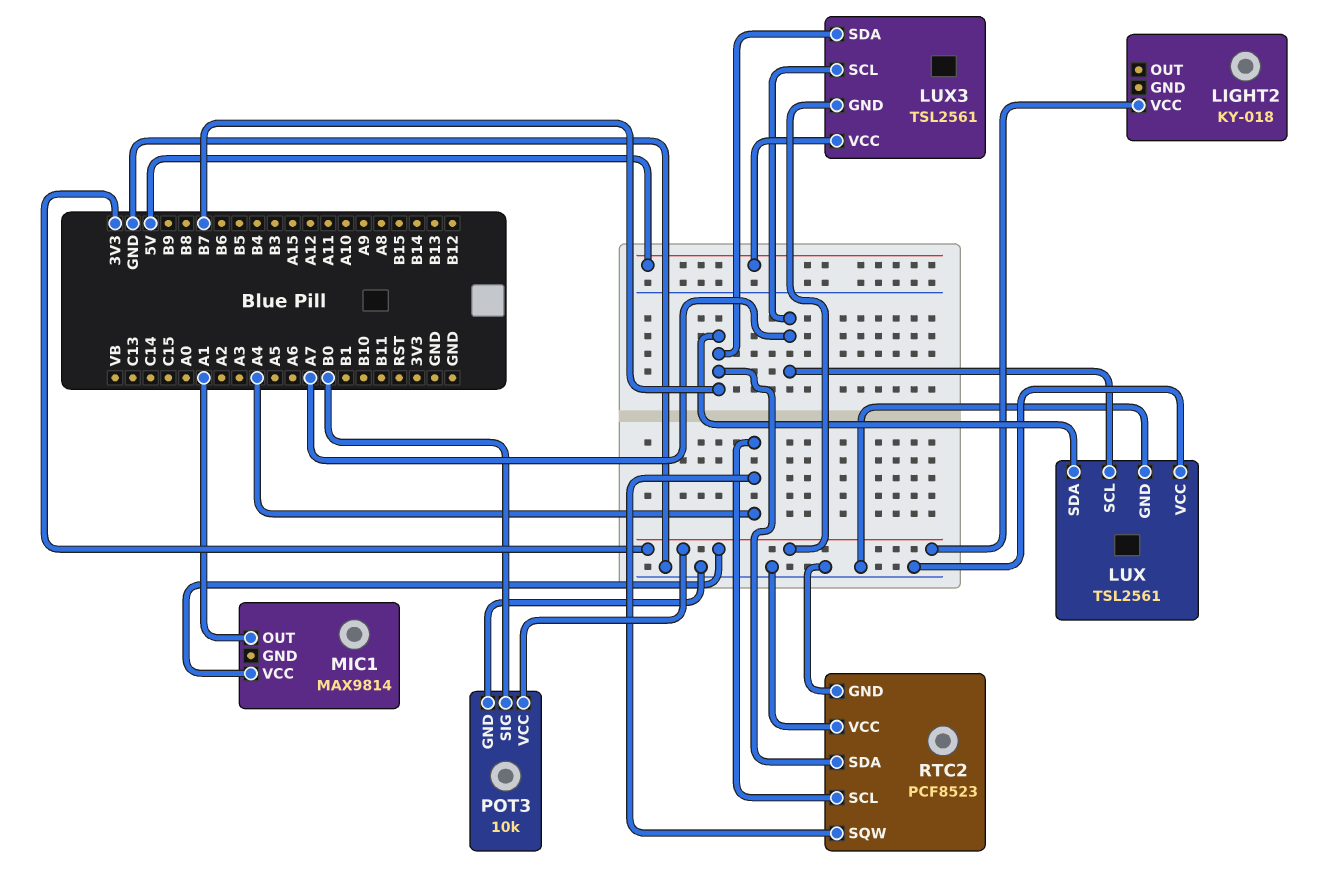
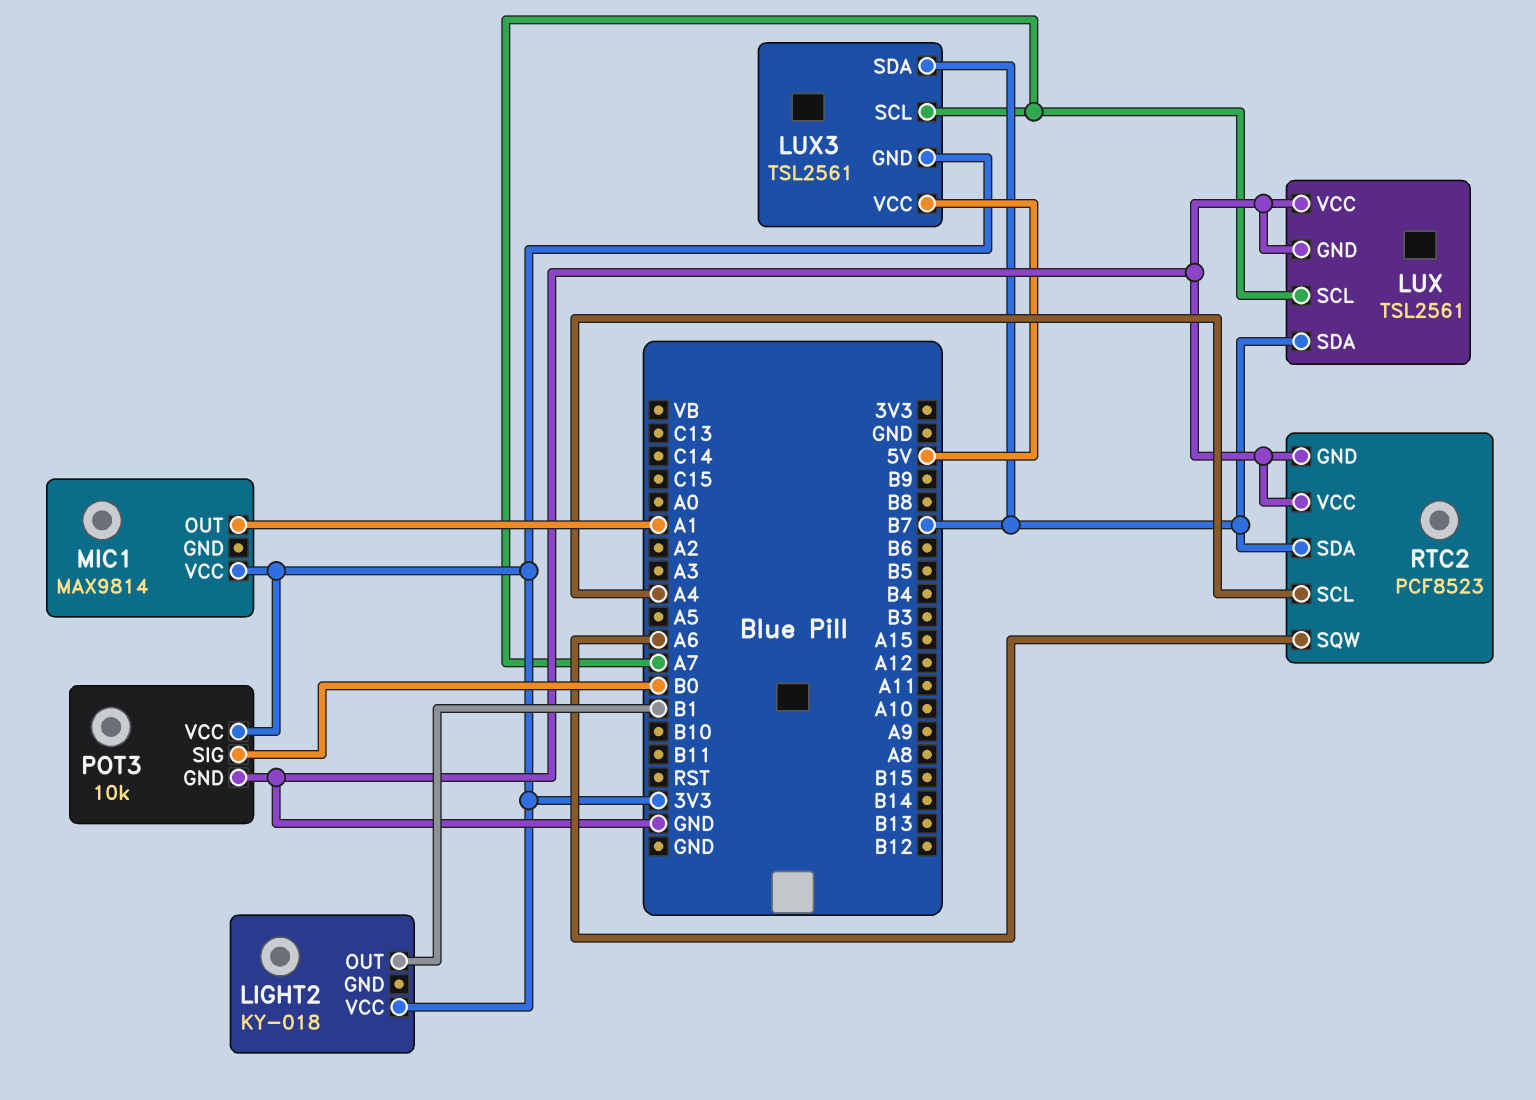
LIGHT2 pin OUT: none -> B1
RTC2 pin SQW: A4 -> A6

